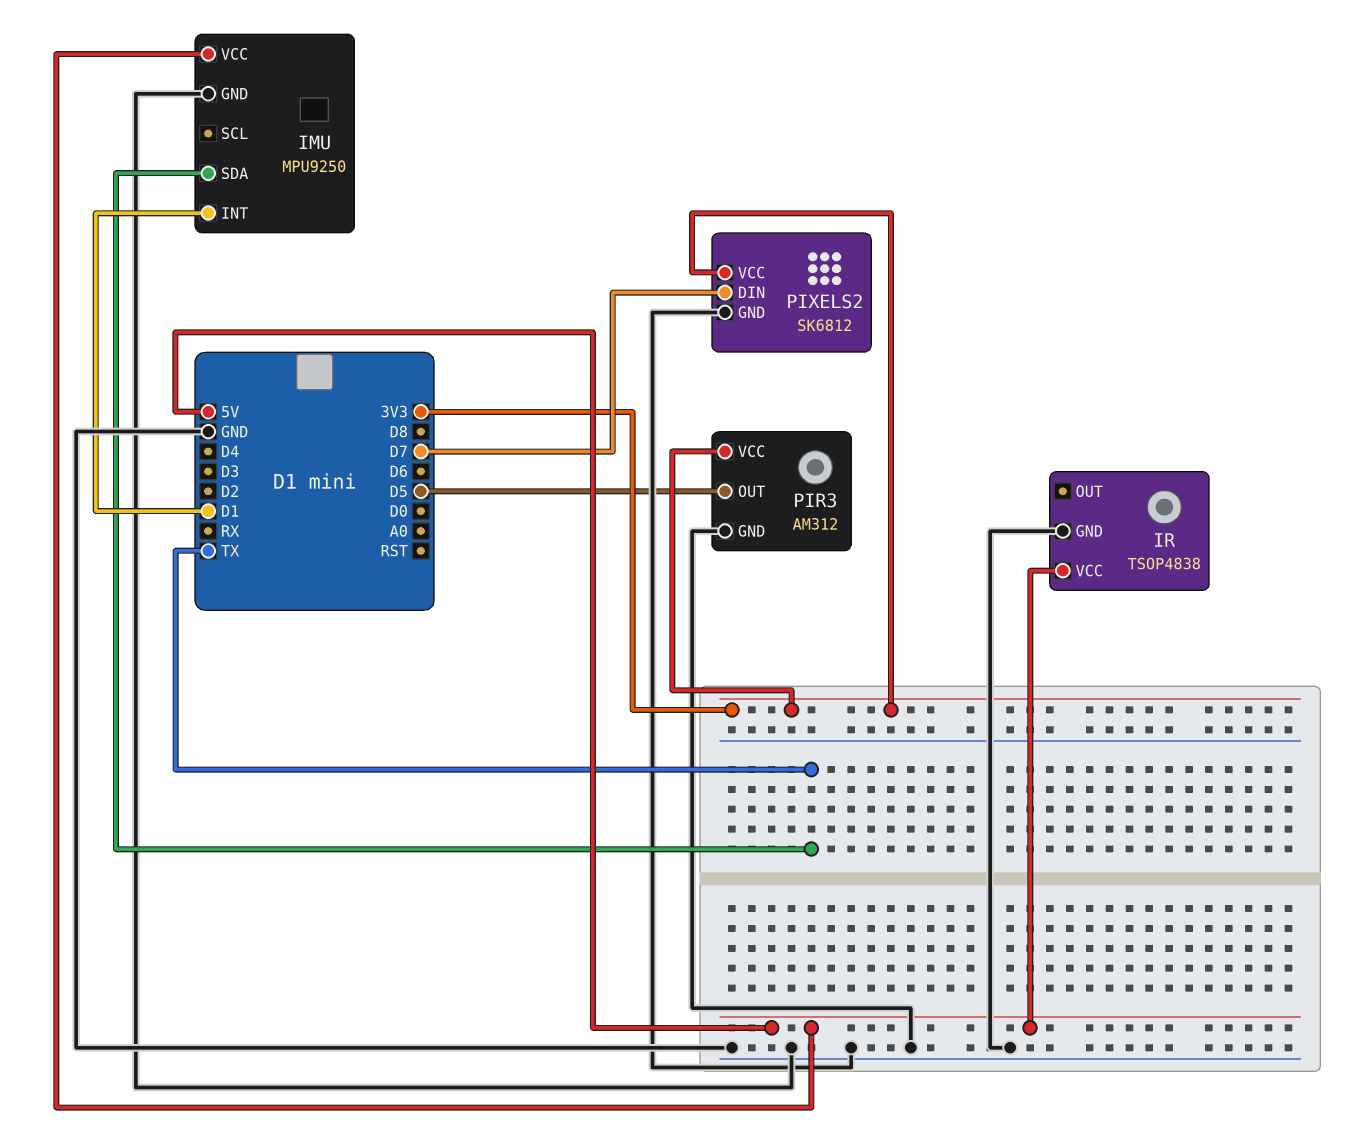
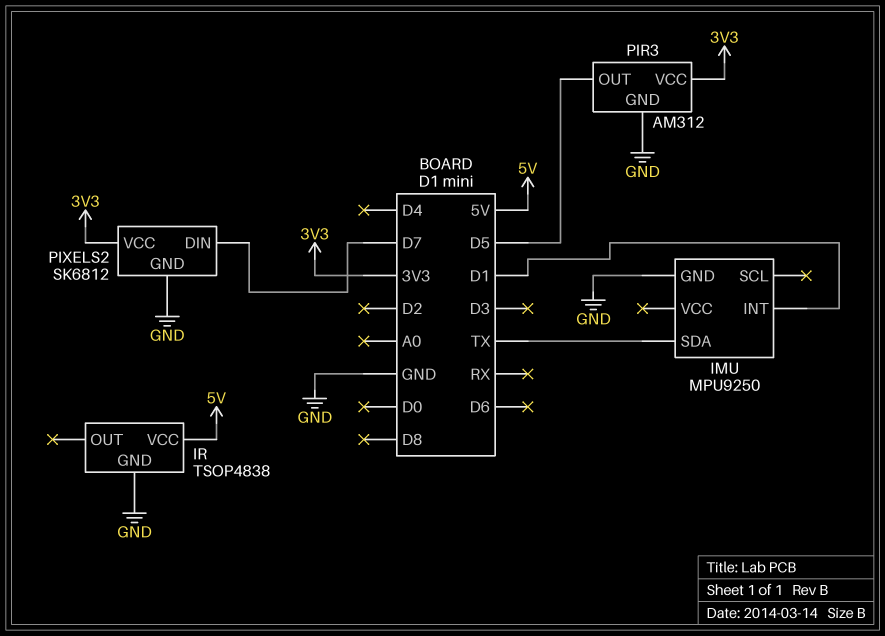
IMU pin VCC: 5V -> none

